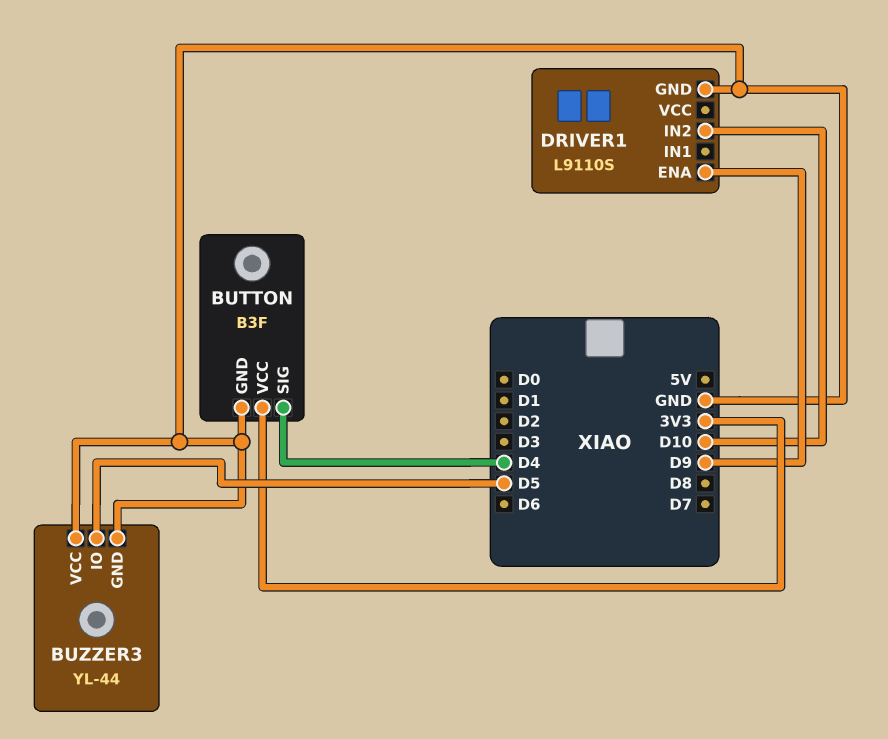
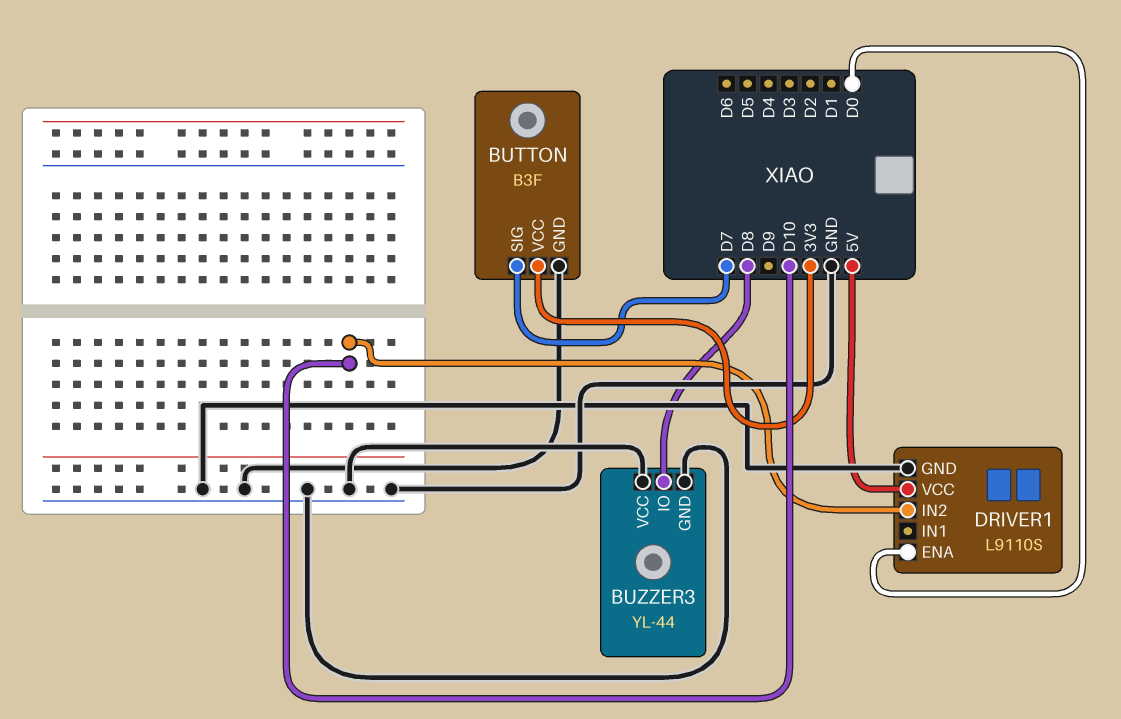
BUTTON pin SIG: D4 -> D7
BUZZER3 pin IO: D5 -> D8
DRIVER1 pin ENA: D9 -> D0
DRIVER1 pin VCC: none -> 5V

